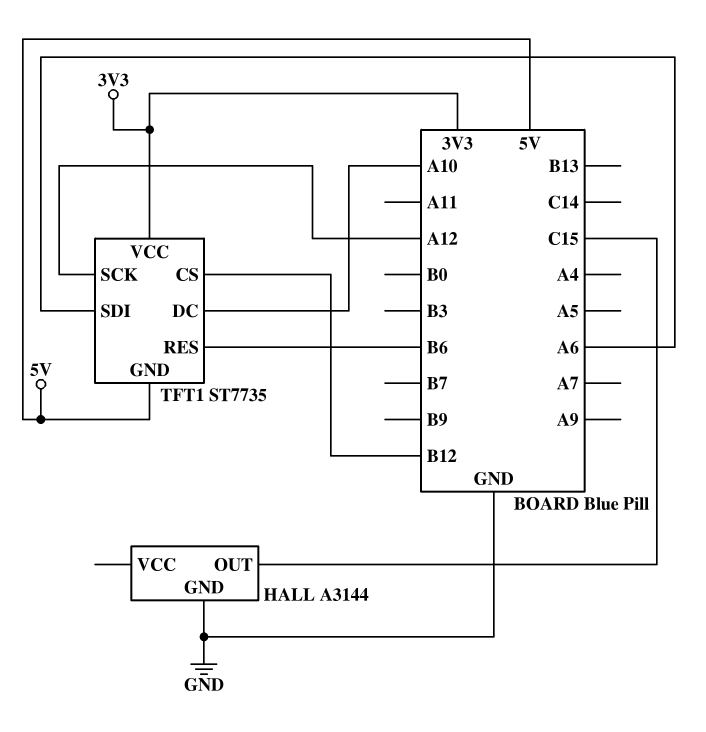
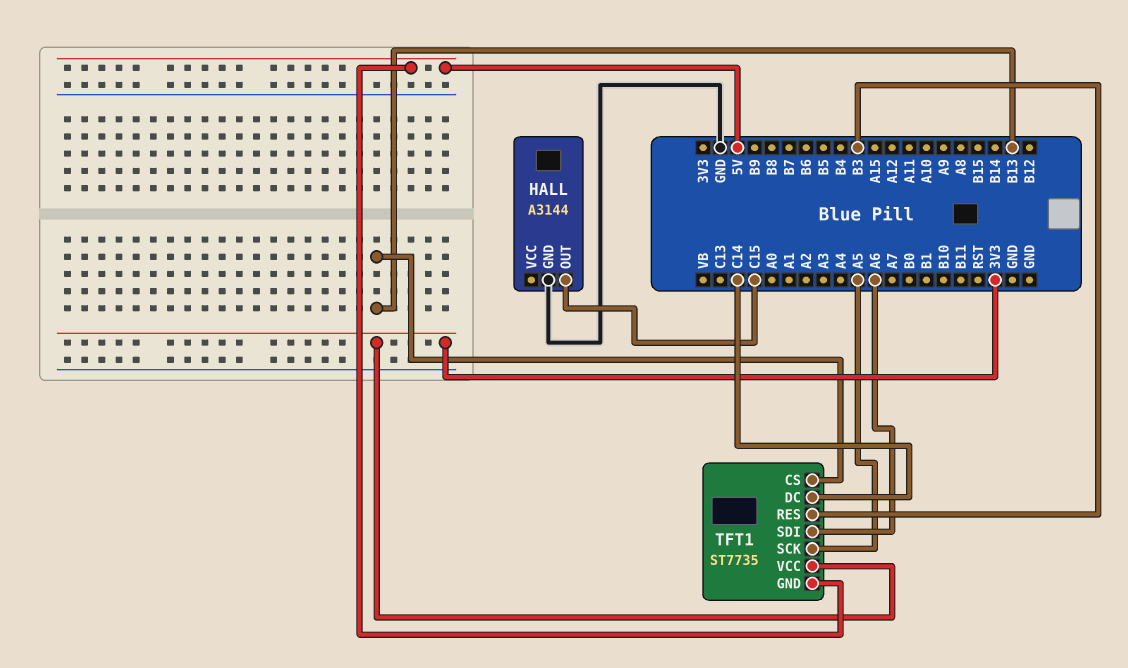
TFT1 pin CS: B12 -> B13
TFT1 pin DC: A10 -> C14
TFT1 pin RES: B6 -> B3
TFT1 pin SCK: A12 -> A5

